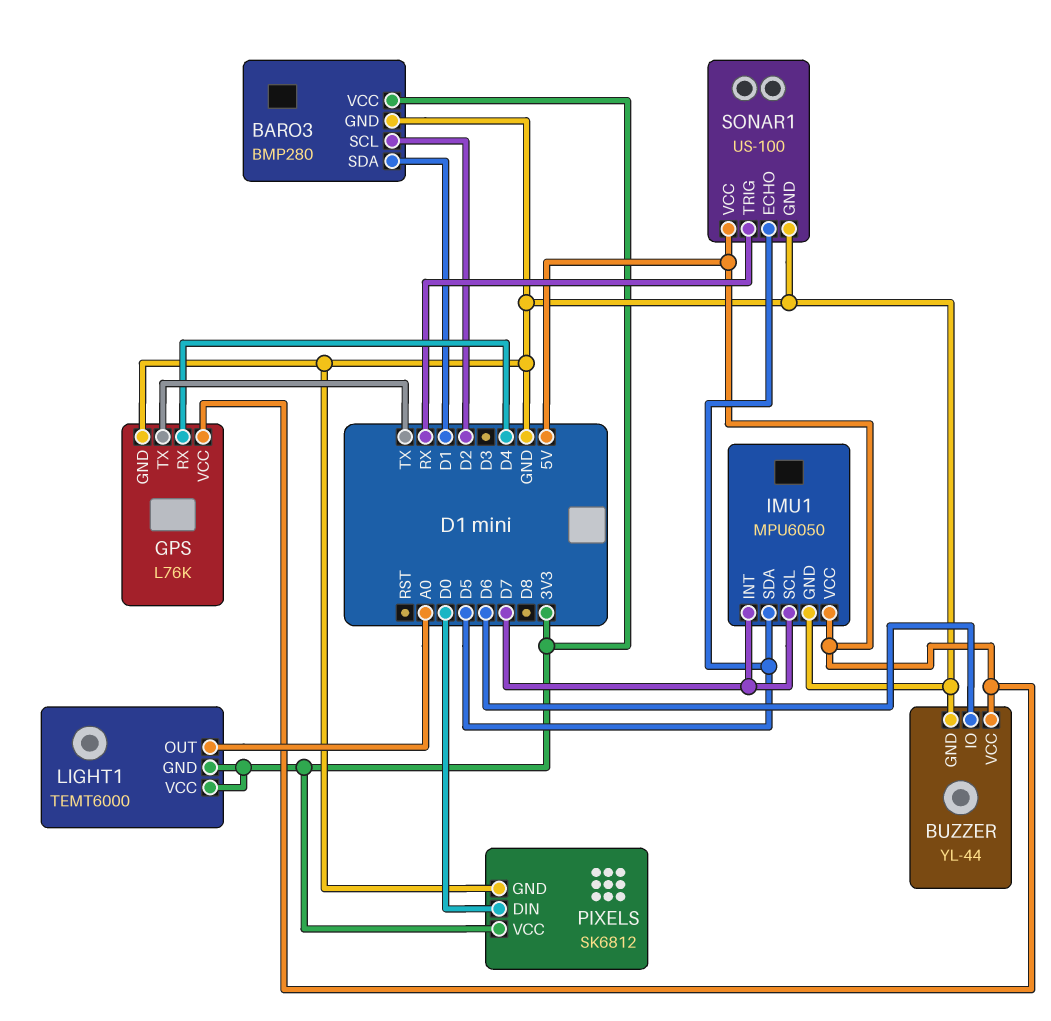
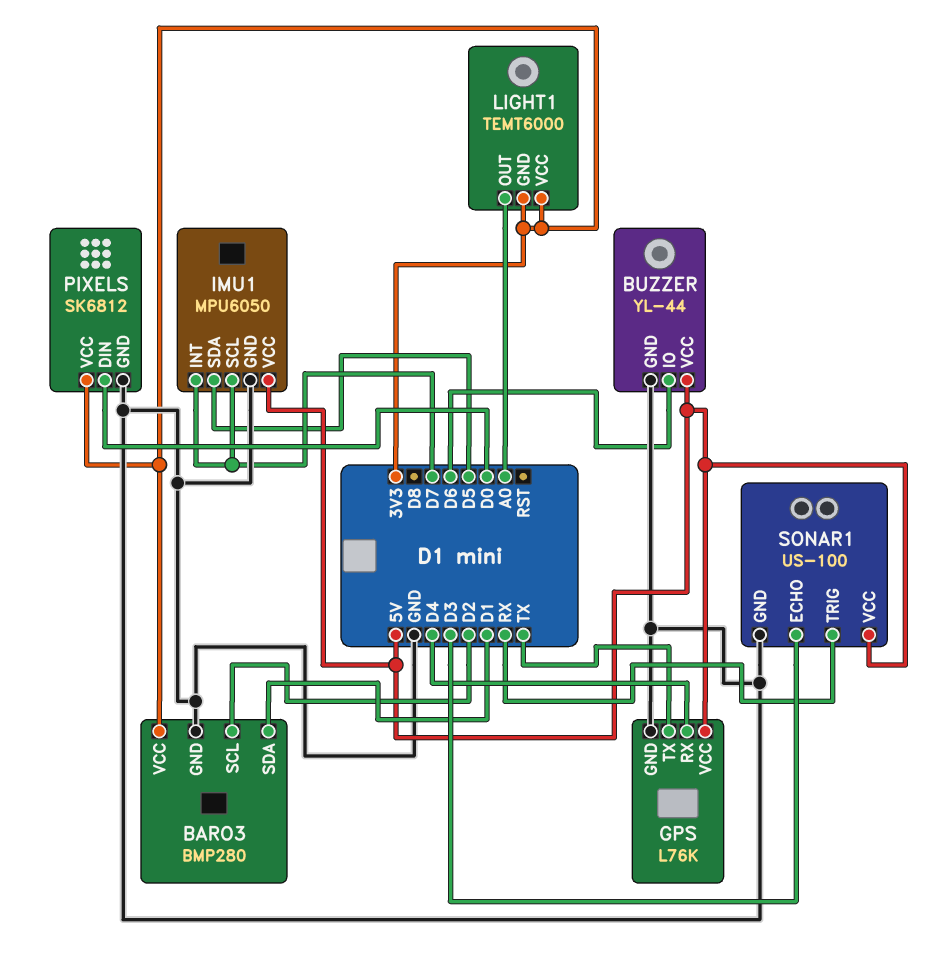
SONAR1 pin ECHO: D5 -> D3

